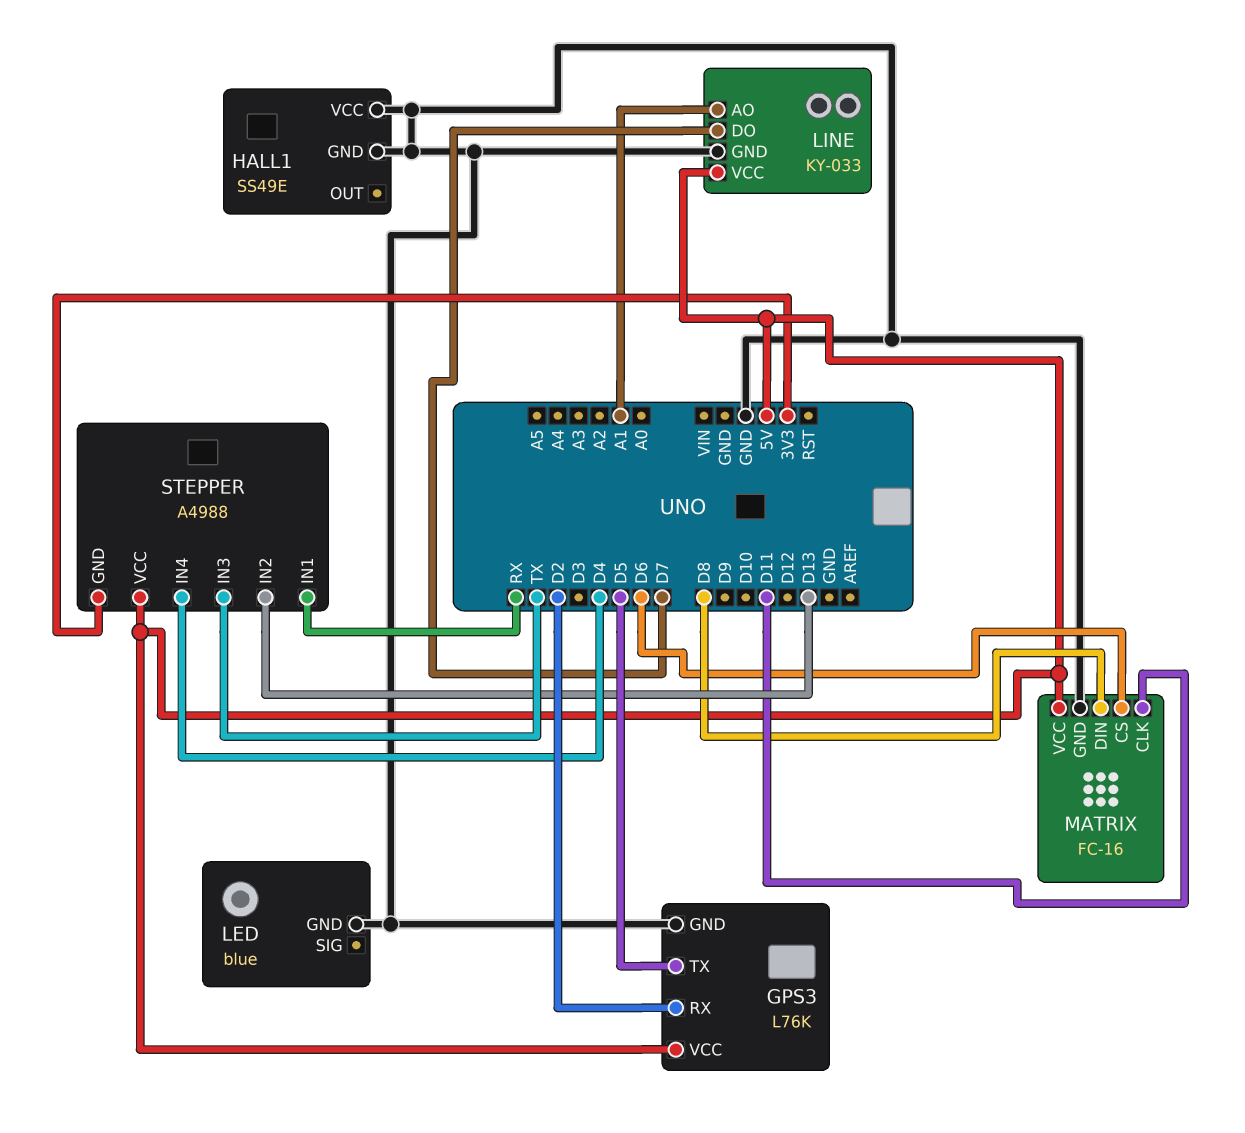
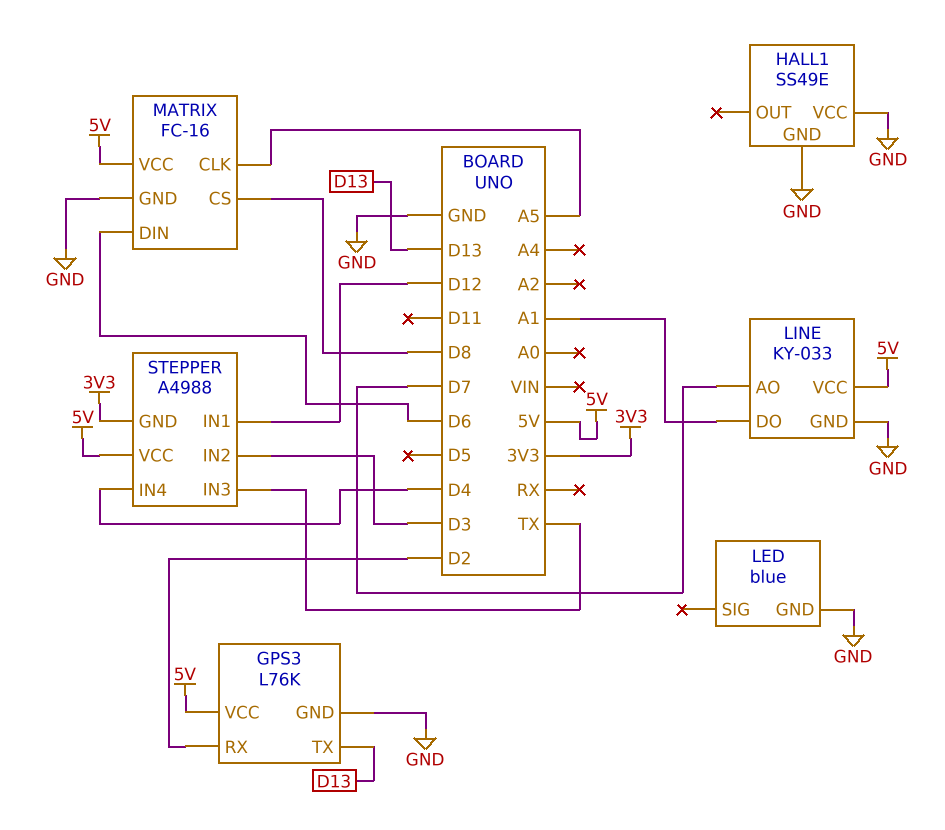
GPS3 pin TX: D5 -> D13
LINE pin AO: A1 -> D7
LINE pin DO: D7 -> A1
MATRIX pin CLK: D11 -> A5
MATRIX pin CS: D6 -> D8
MATRIX pin DIN: D8 -> D6
STEPPER pin IN1: RX -> D12
STEPPER pin IN2: D13 -> D3

